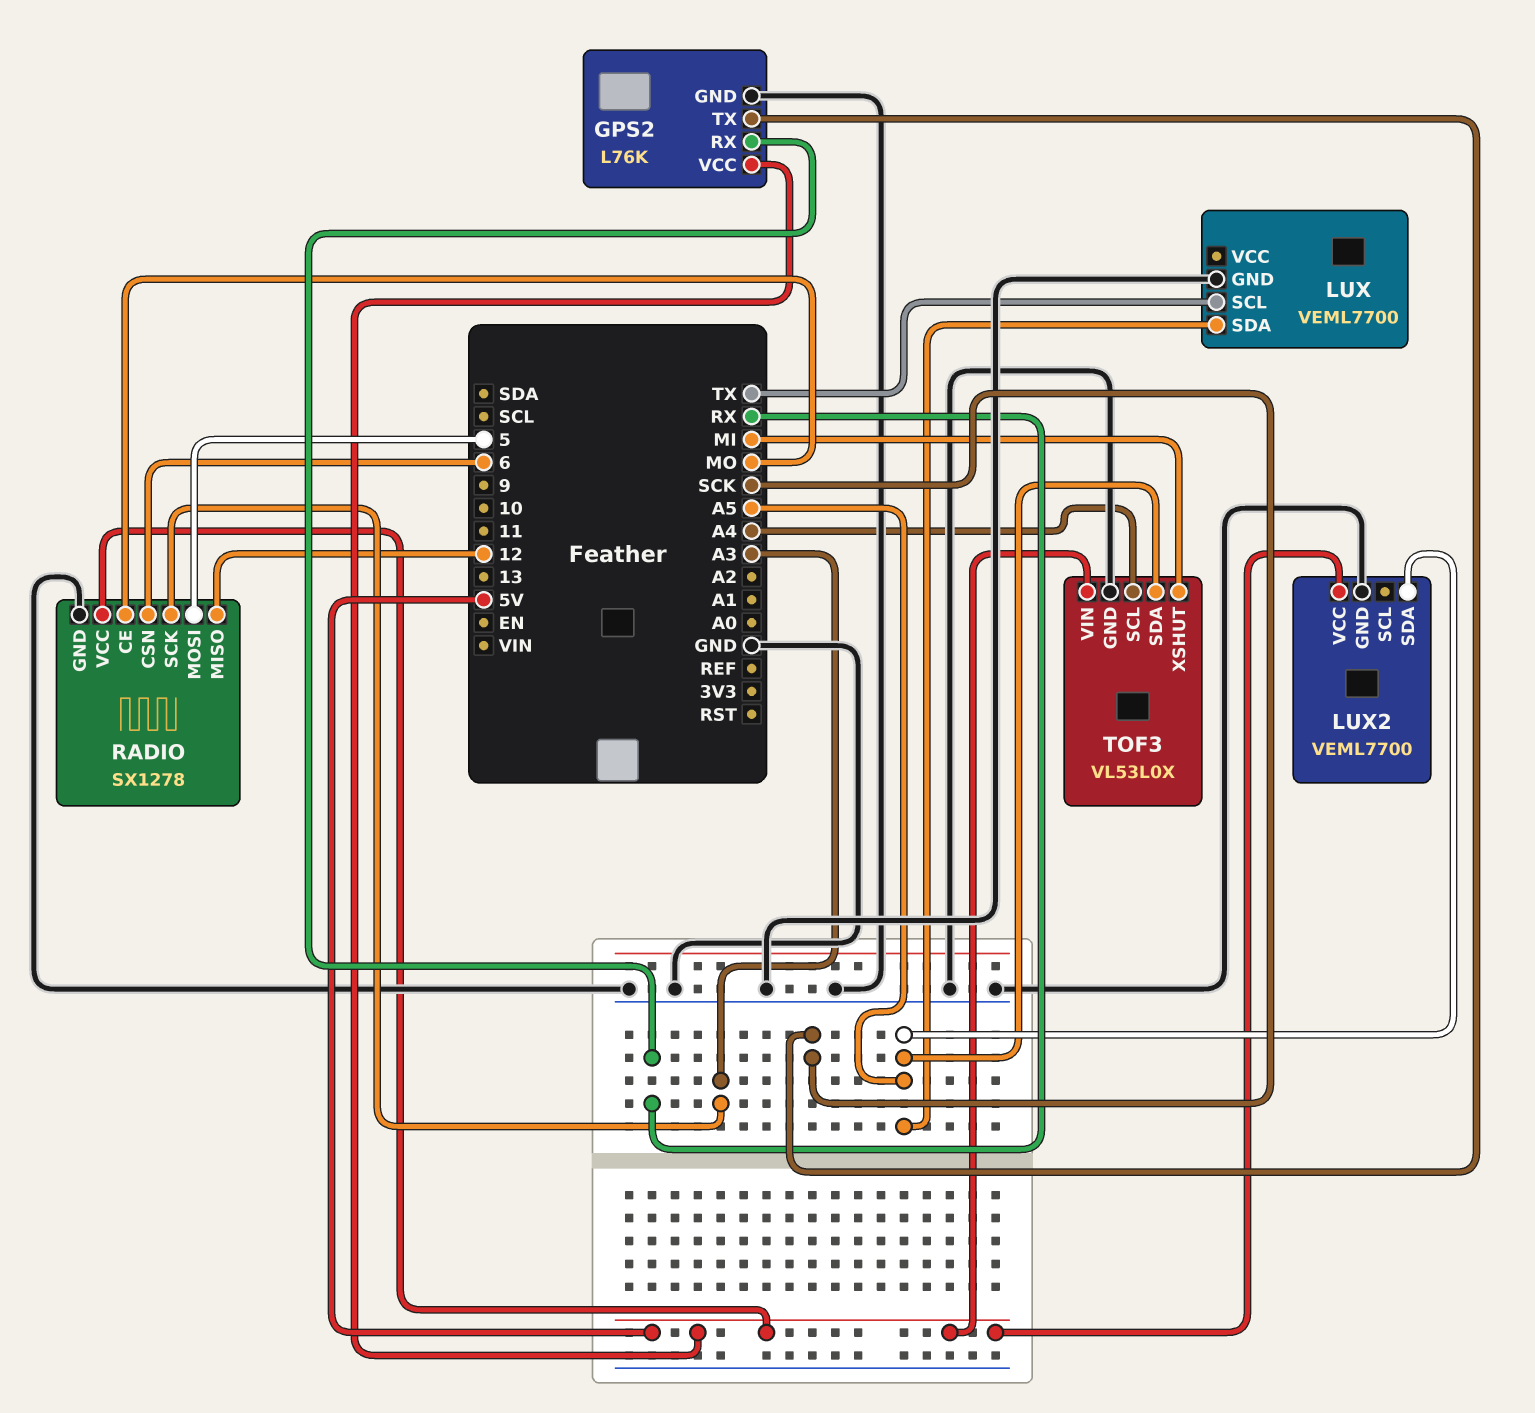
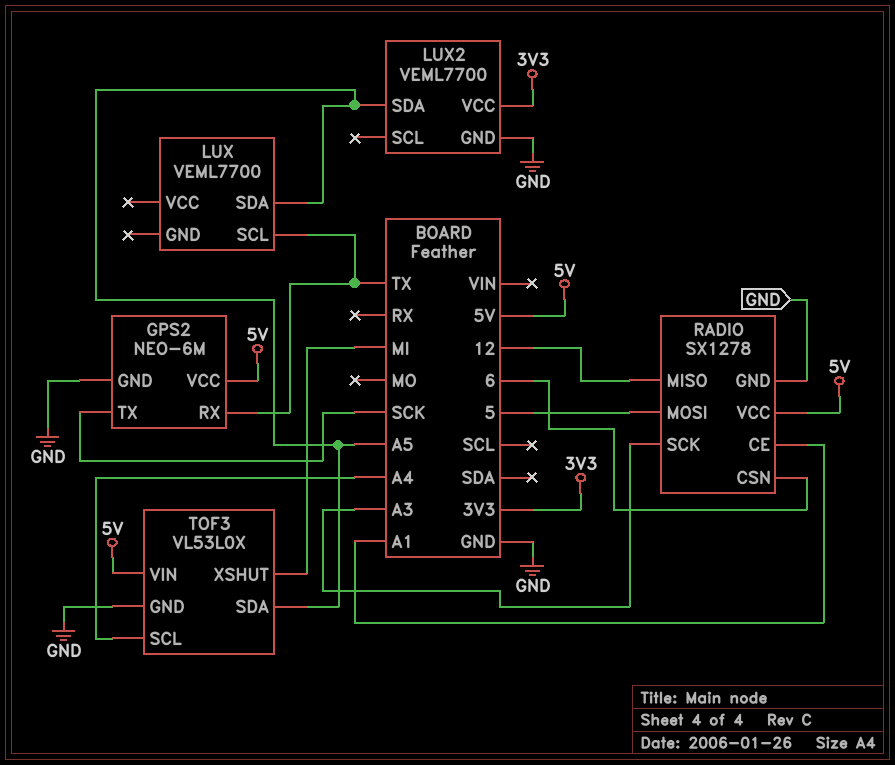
GPS2: L76K -> NEO-6M
GPS2 pin RX: RX -> TX
LUX pin GND: GND -> none
LUX2 pin VCC: 5V -> 3V3
RADIO pin CE: MO -> A1

